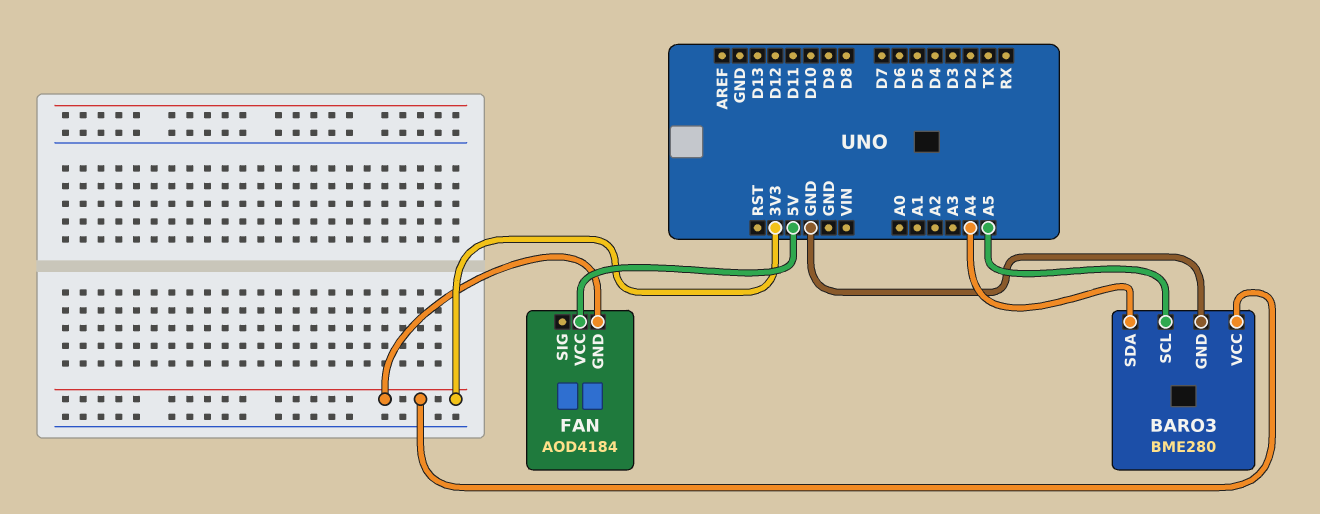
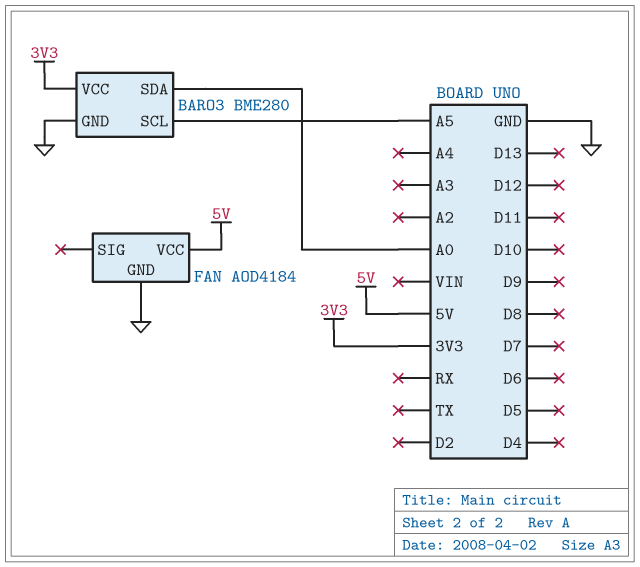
BARO3 pin SDA: A4 -> A0
FAN pin GND: 3V3 -> GND

